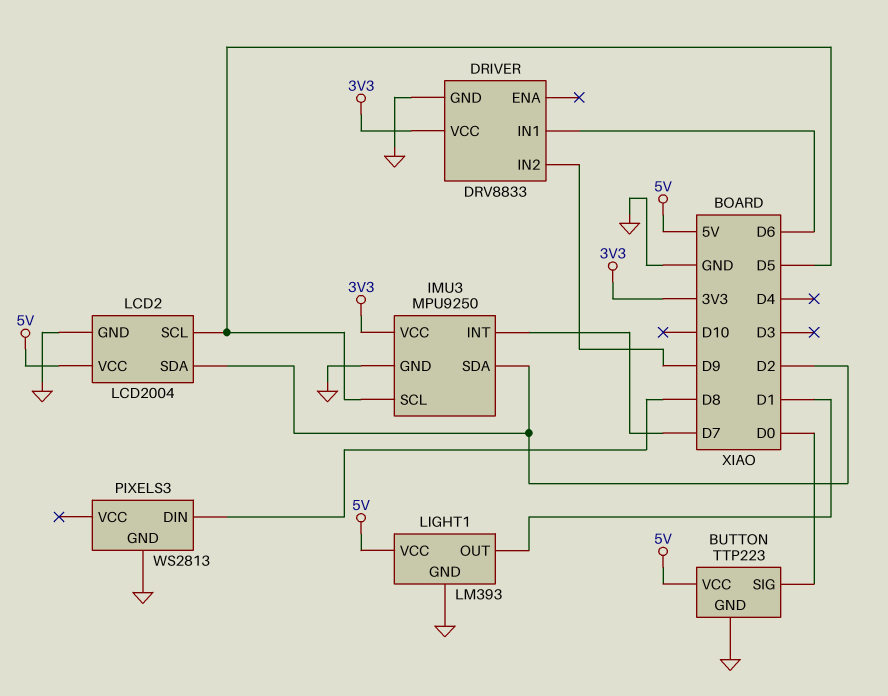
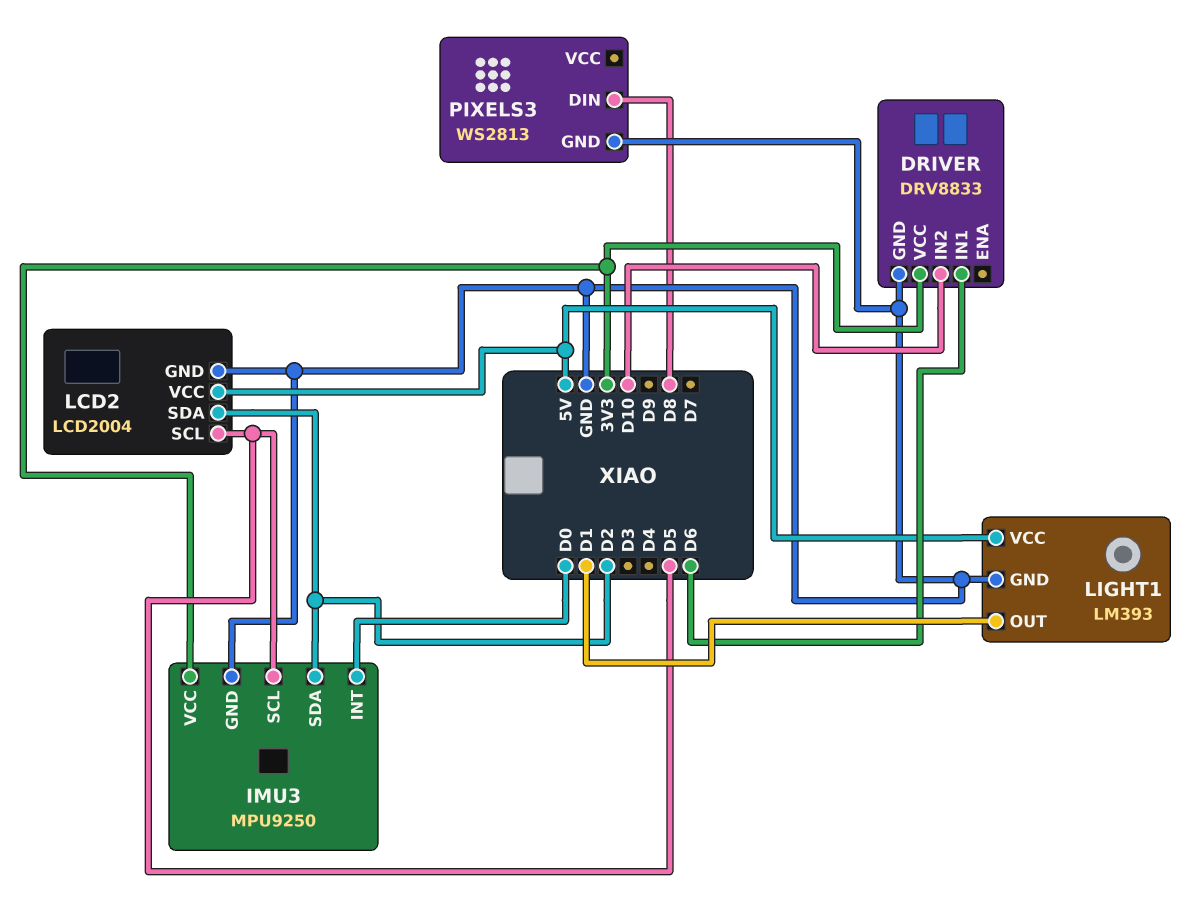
BUTTON: TTP223 -> none
BUTTON pin GND: GND -> none
BUTTON pin SIG: D0 -> none
BUTTON pin VCC: 5V -> none
DRIVER pin IN2: D9 -> D10
IMU3 pin INT: D7 -> D0

